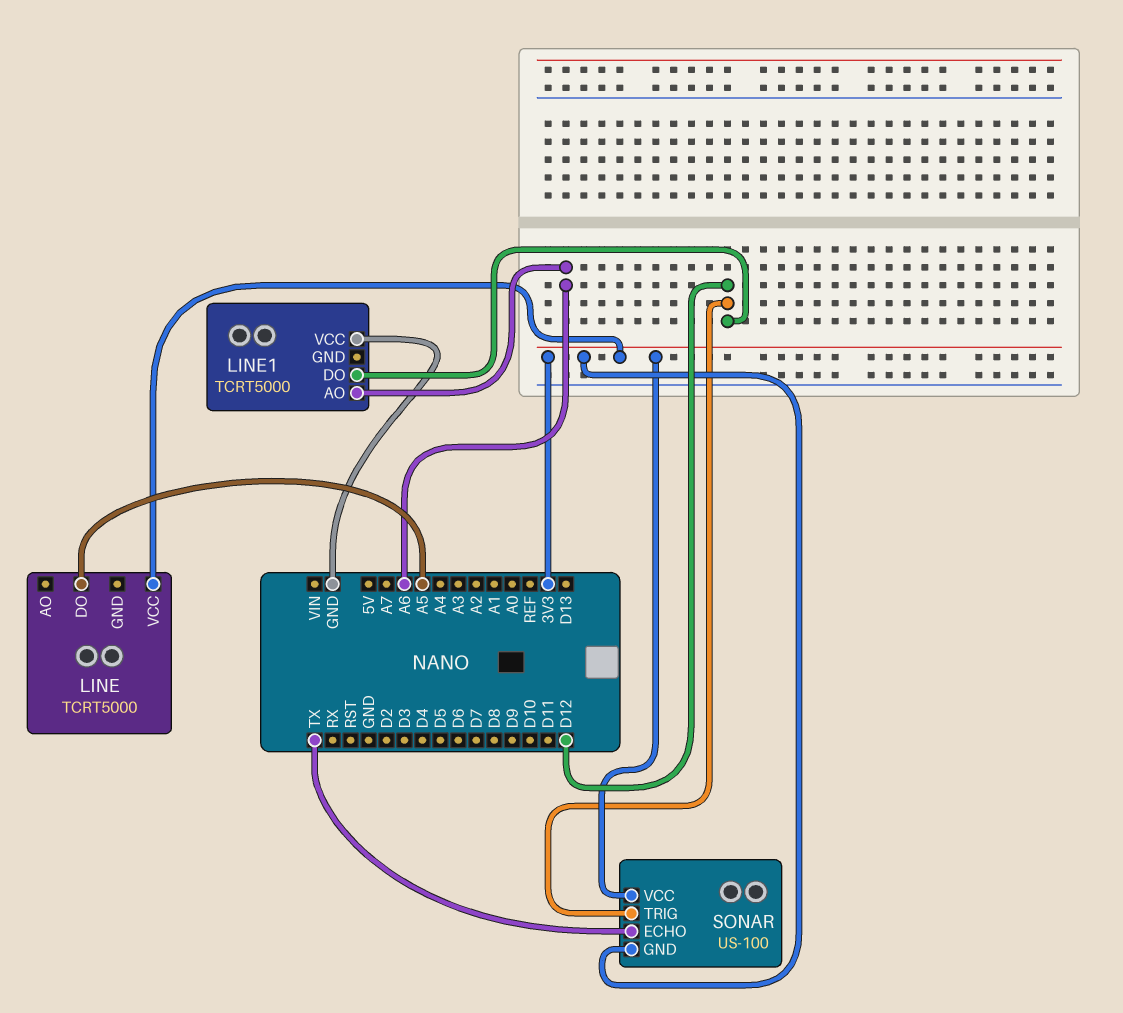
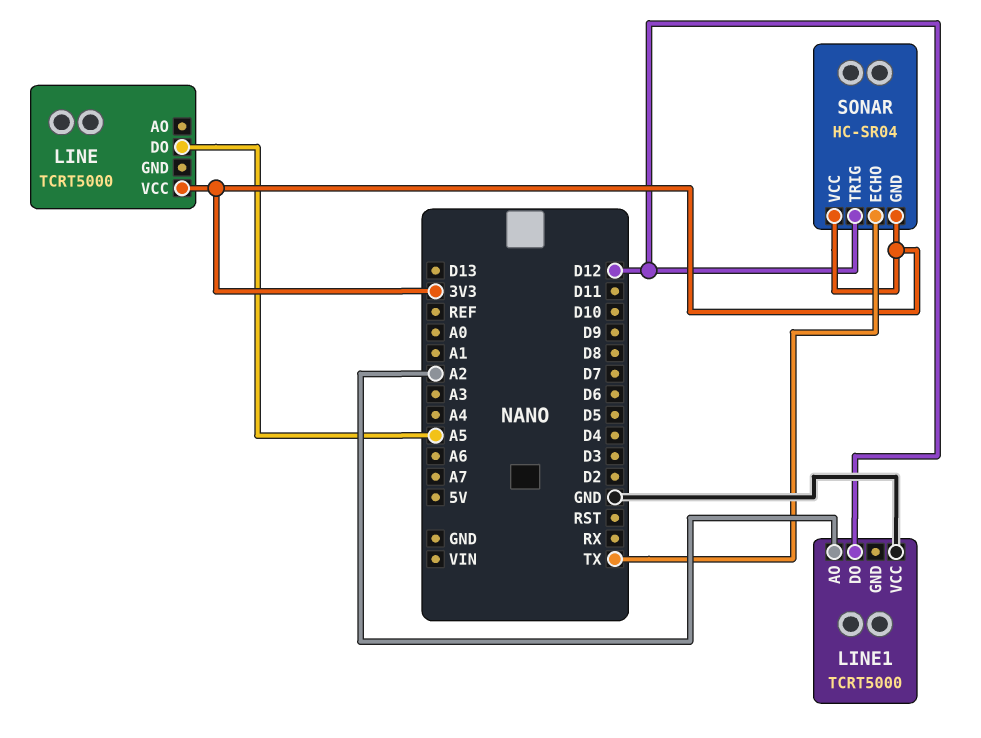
LINE1 pin AO: A6 -> A2
SONAR: US-100 -> HC-SR04

